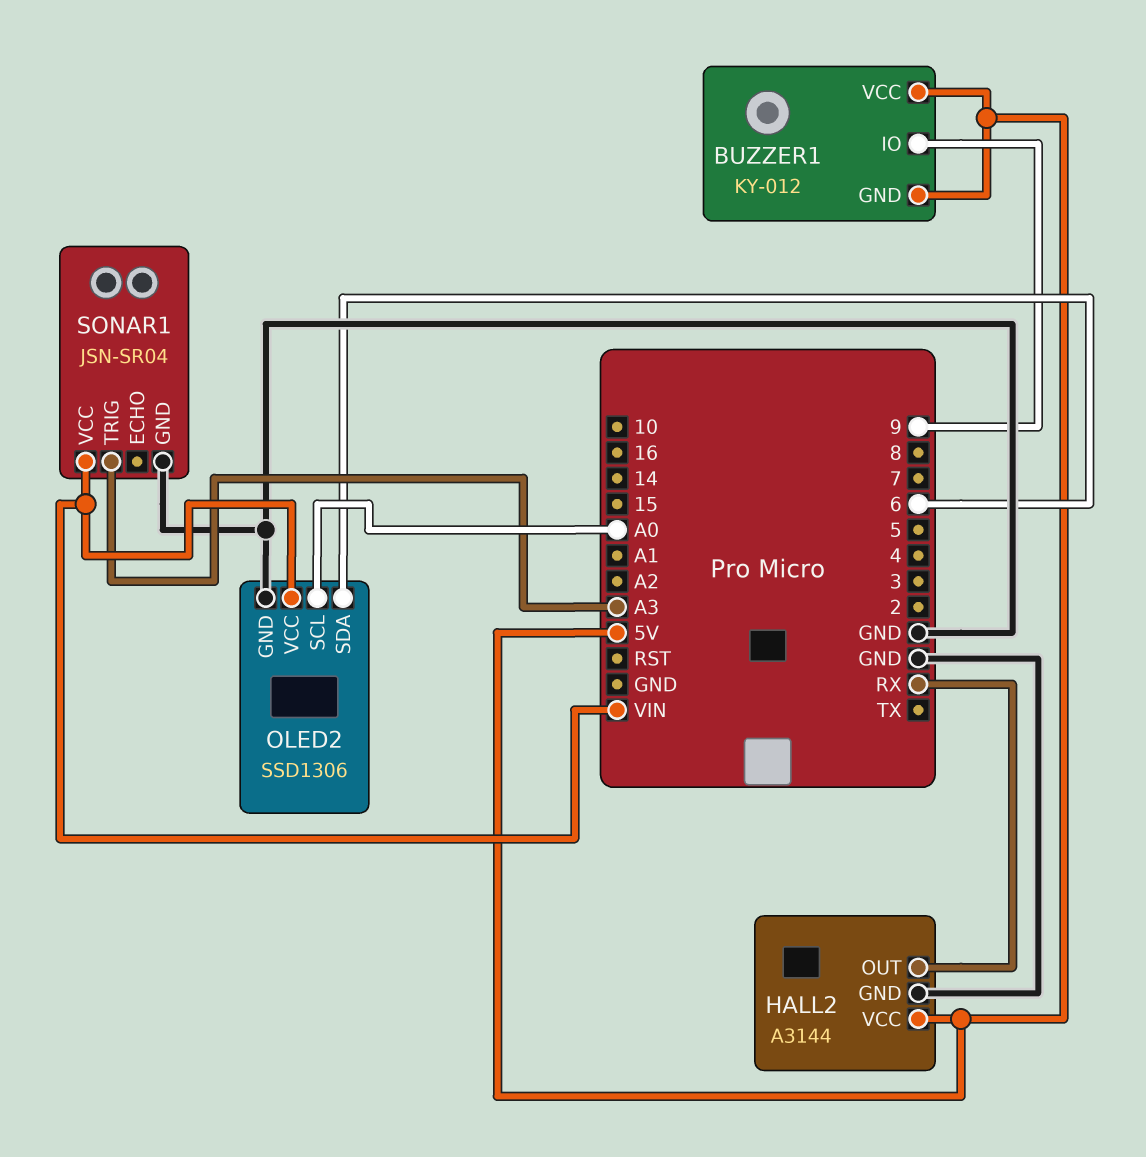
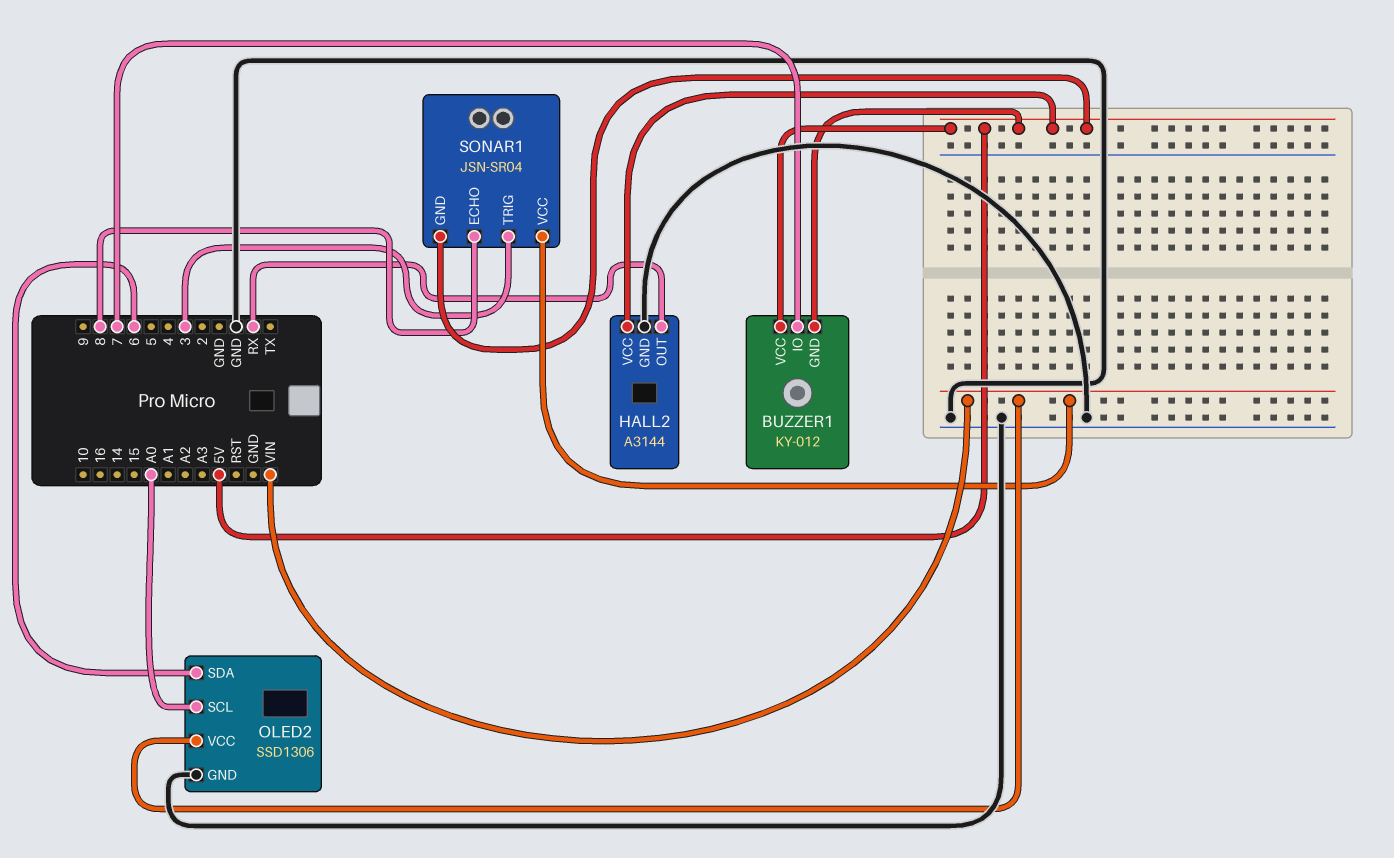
BUZZER1 pin IO: 9 -> 7
SONAR1 pin ECHO: none -> 8
SONAR1 pin GND: GND -> 5V
SONAR1 pin TRIG: A3 -> 3

